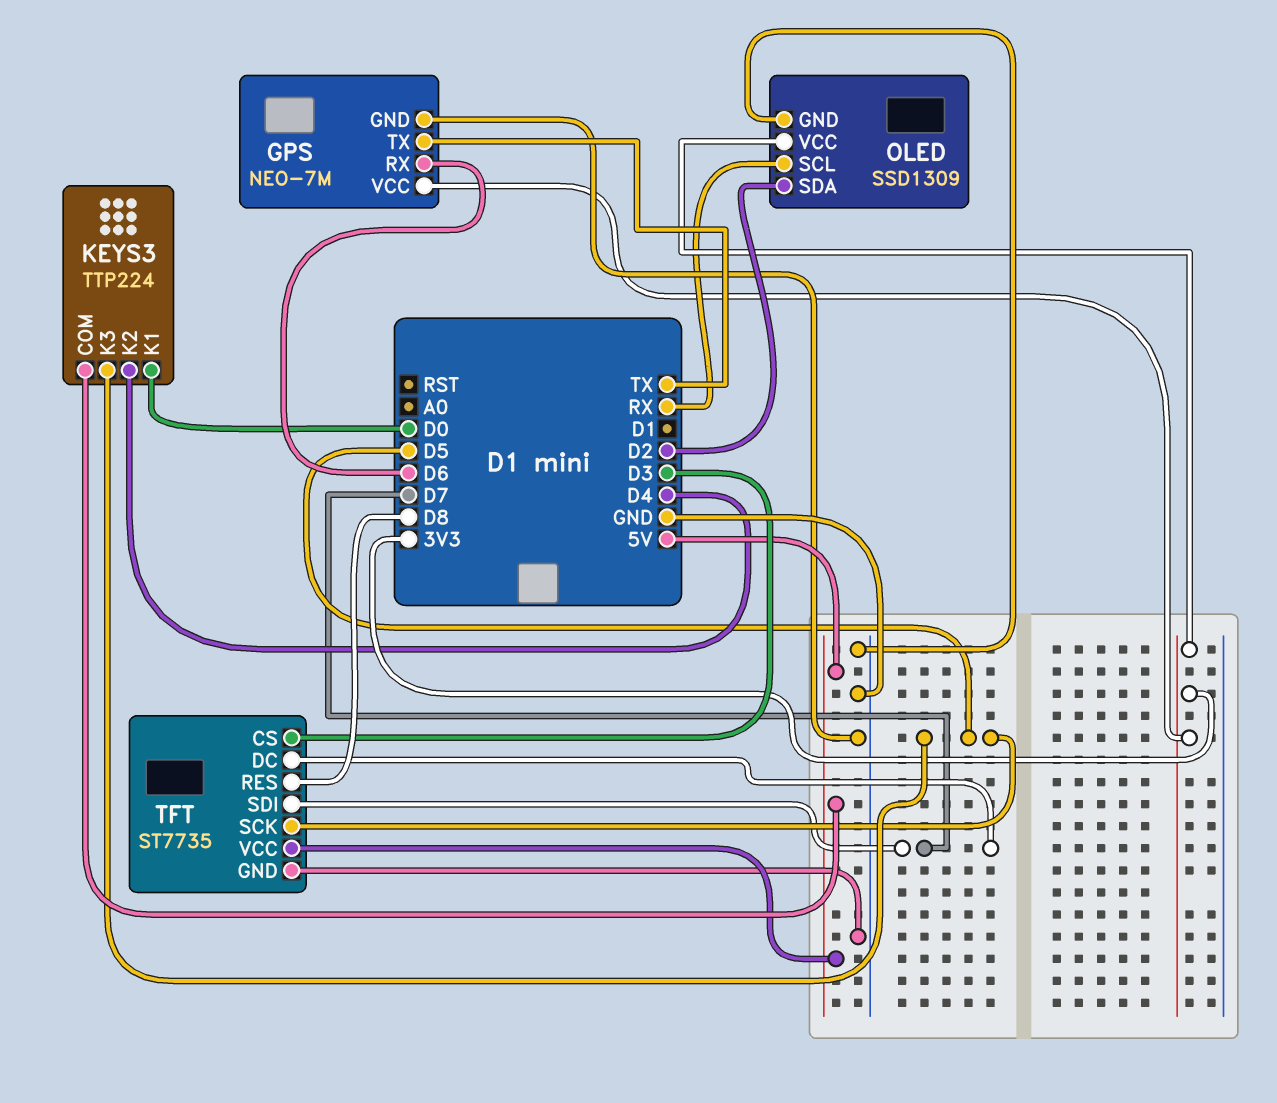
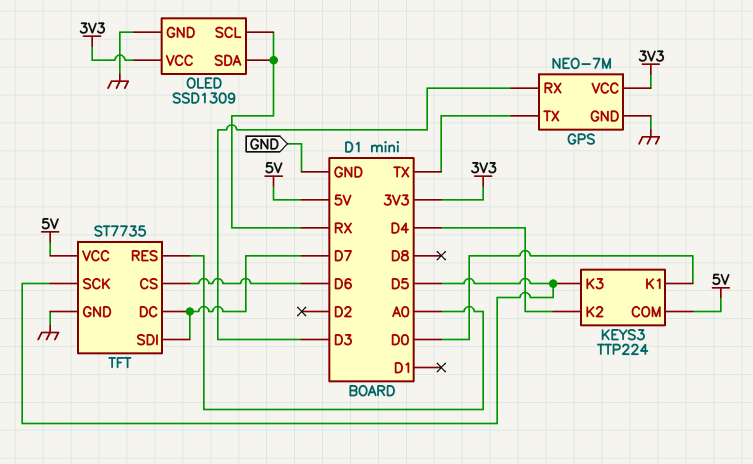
GPS pin RX: D6 -> D3
OLED pin SDA: D2 -> RX
TFT pin CS: D3 -> D6
TFT pin RES: D8 -> A0

